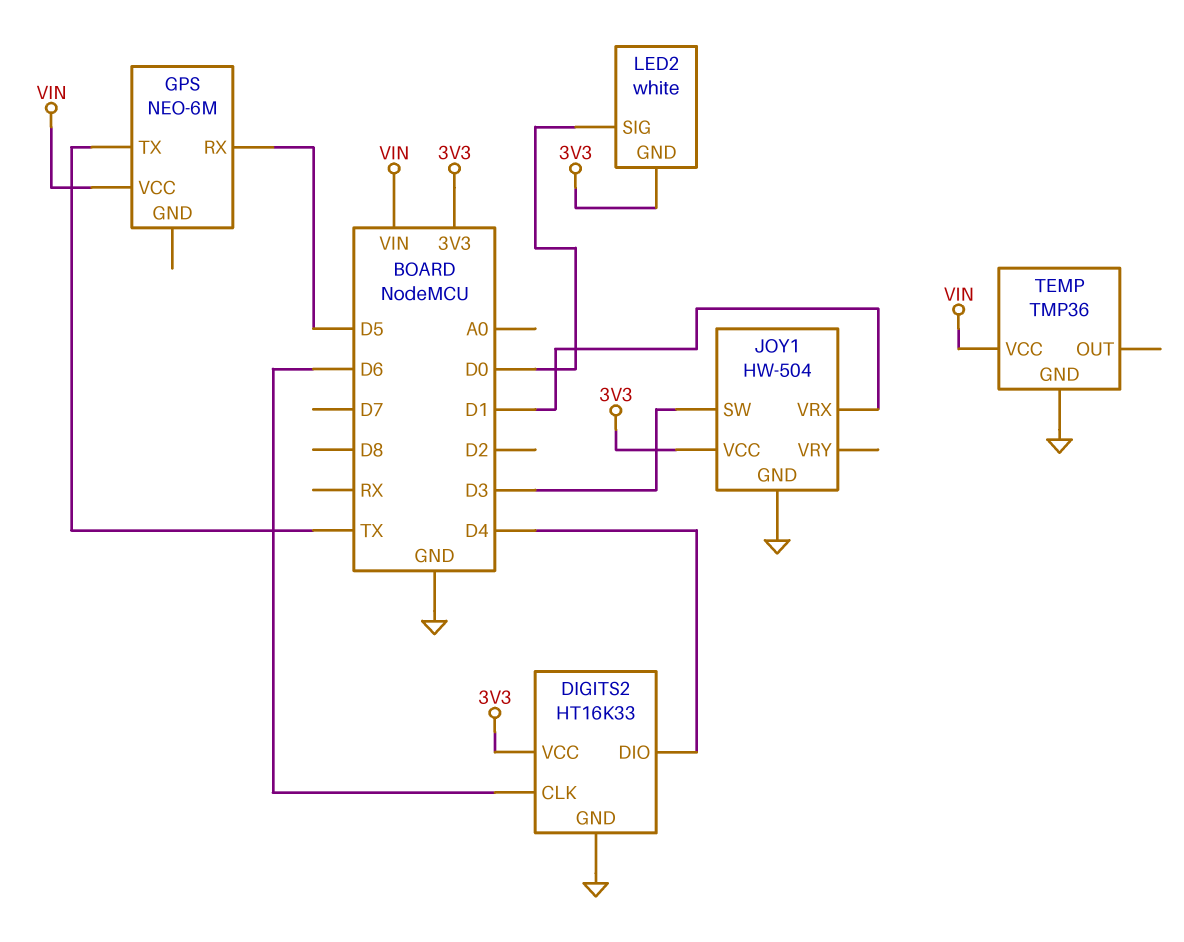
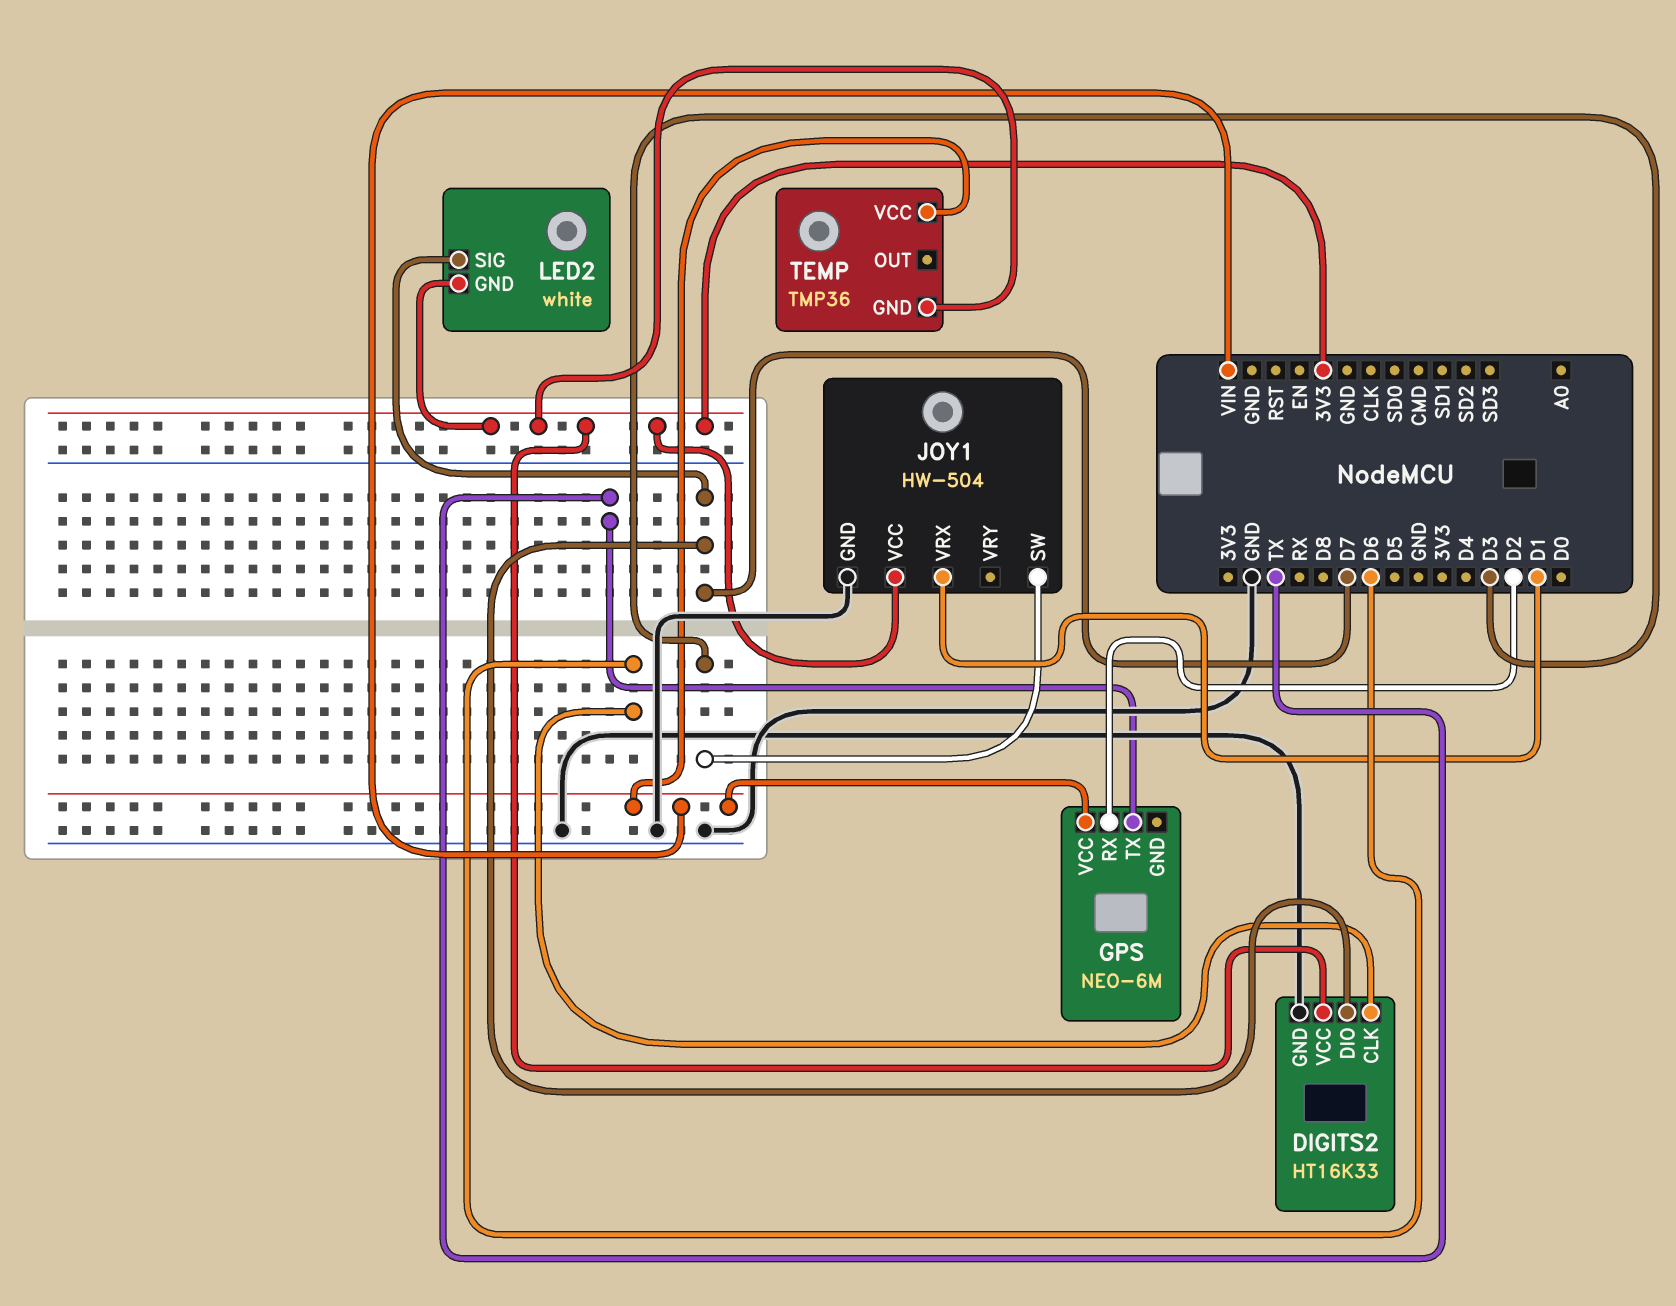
DIGITS2 pin DIO: D4 -> D7
GPS pin RX: D5 -> D2
LED2 pin SIG: D0 -> D7
TEMP pin GND: GND -> 3V3

